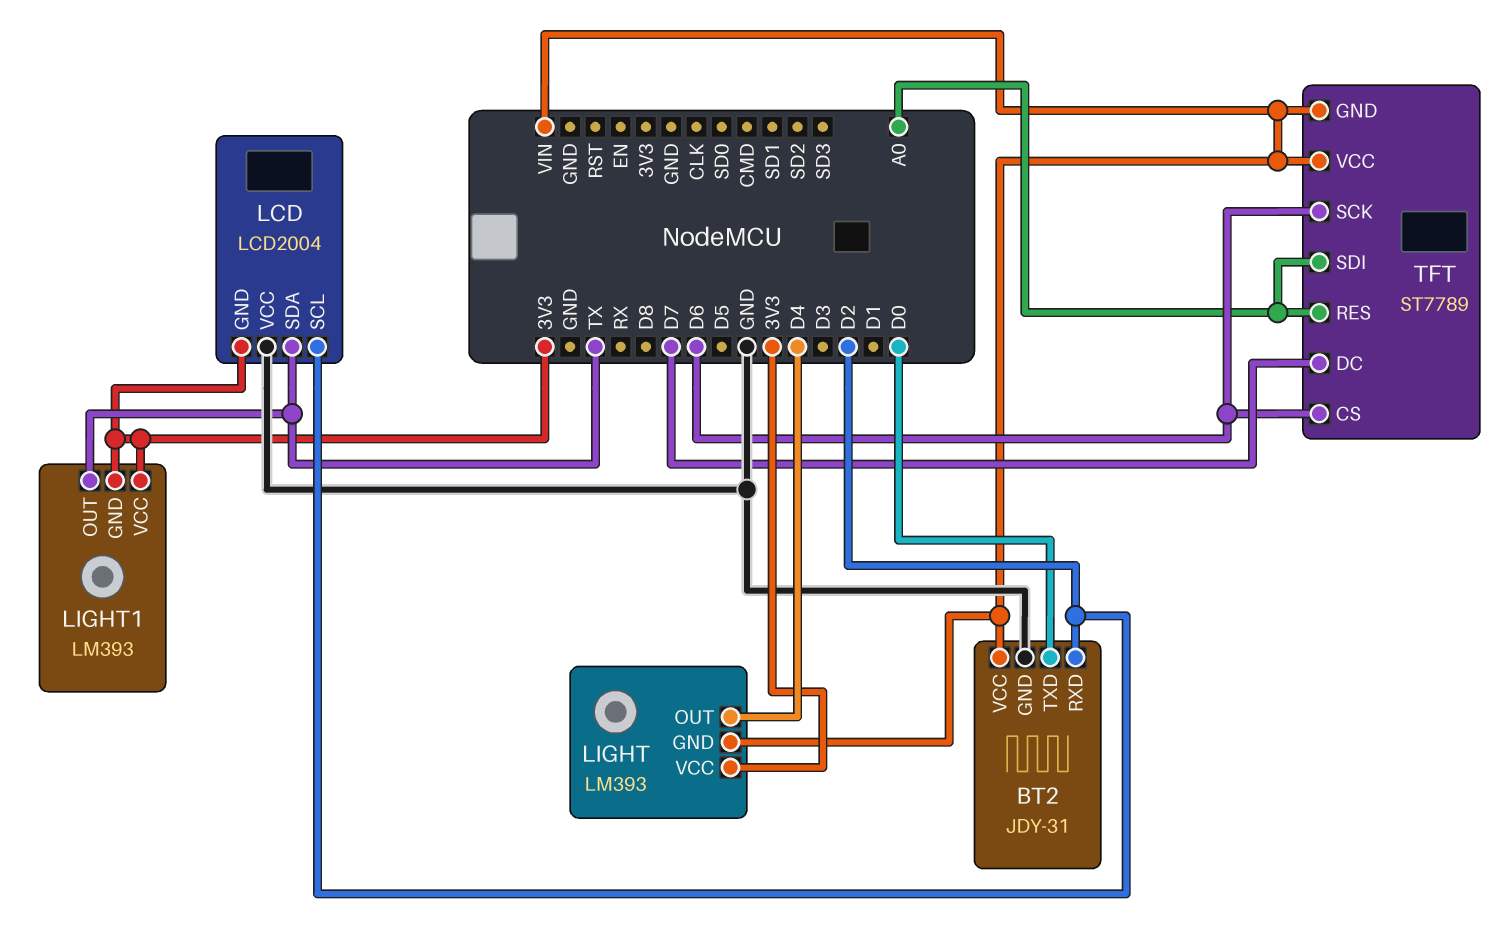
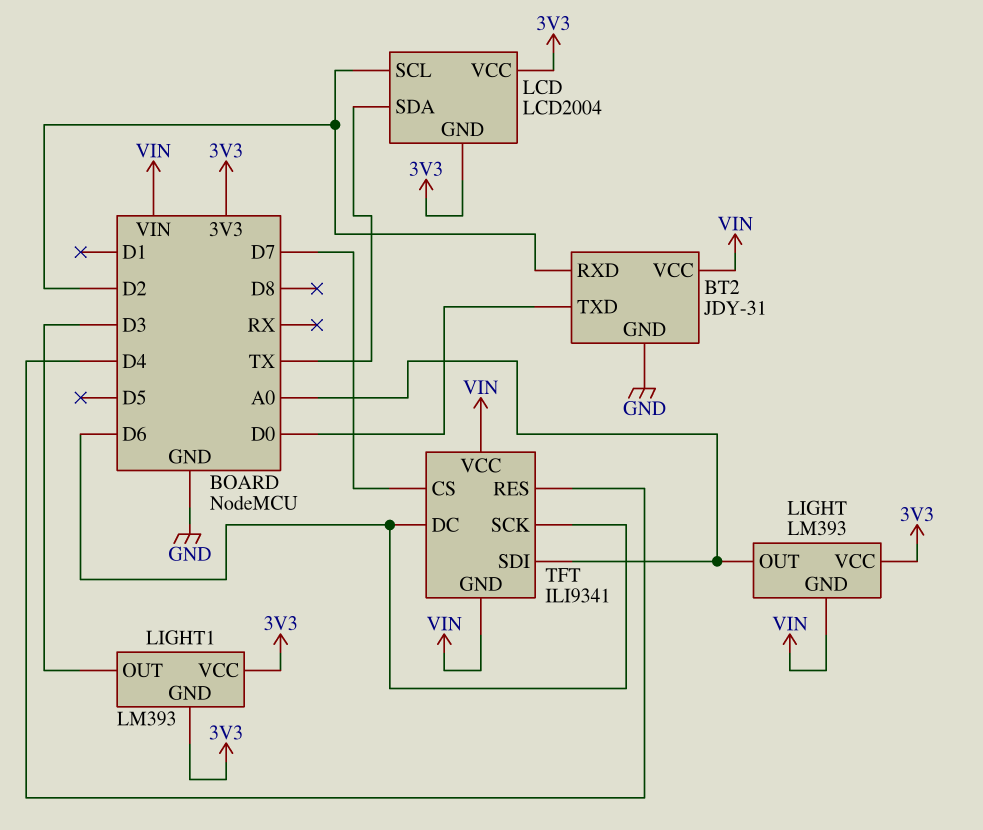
LCD pin VCC: GND -> 3V3
LIGHT pin OUT: D4 -> A0
LIGHT1 pin OUT: TX -> D3
TFT: ST7789 -> ILI9341
TFT pin CS: D6 -> D7
TFT pin DC: D7 -> D6
TFT pin RES: A0 -> D4

